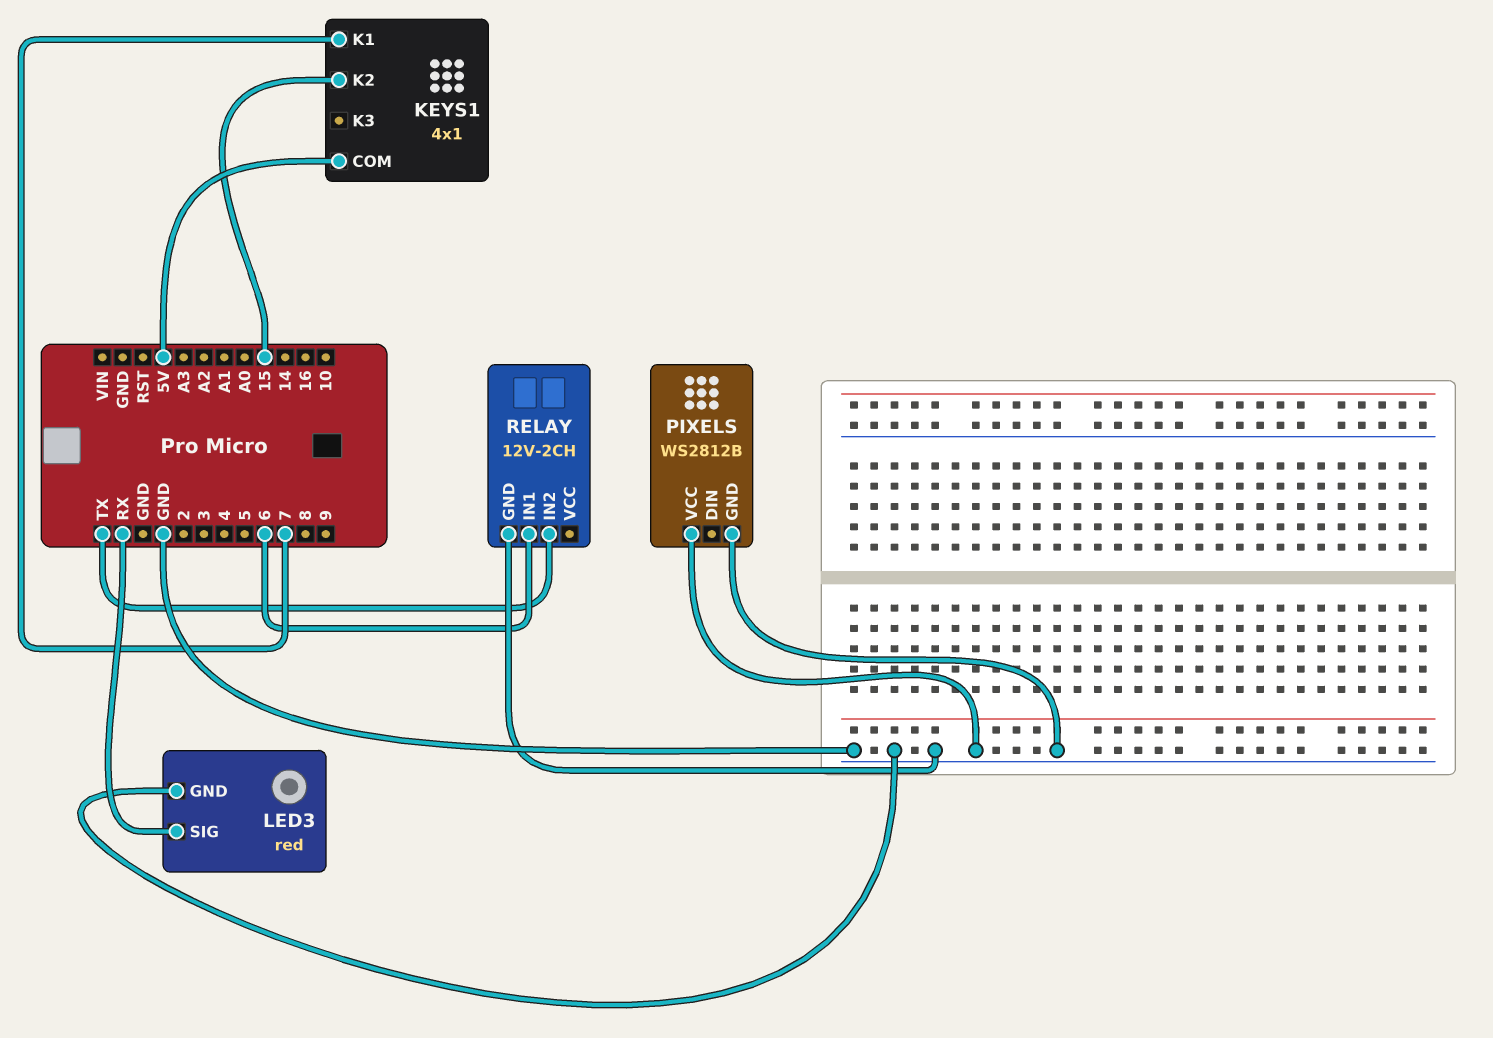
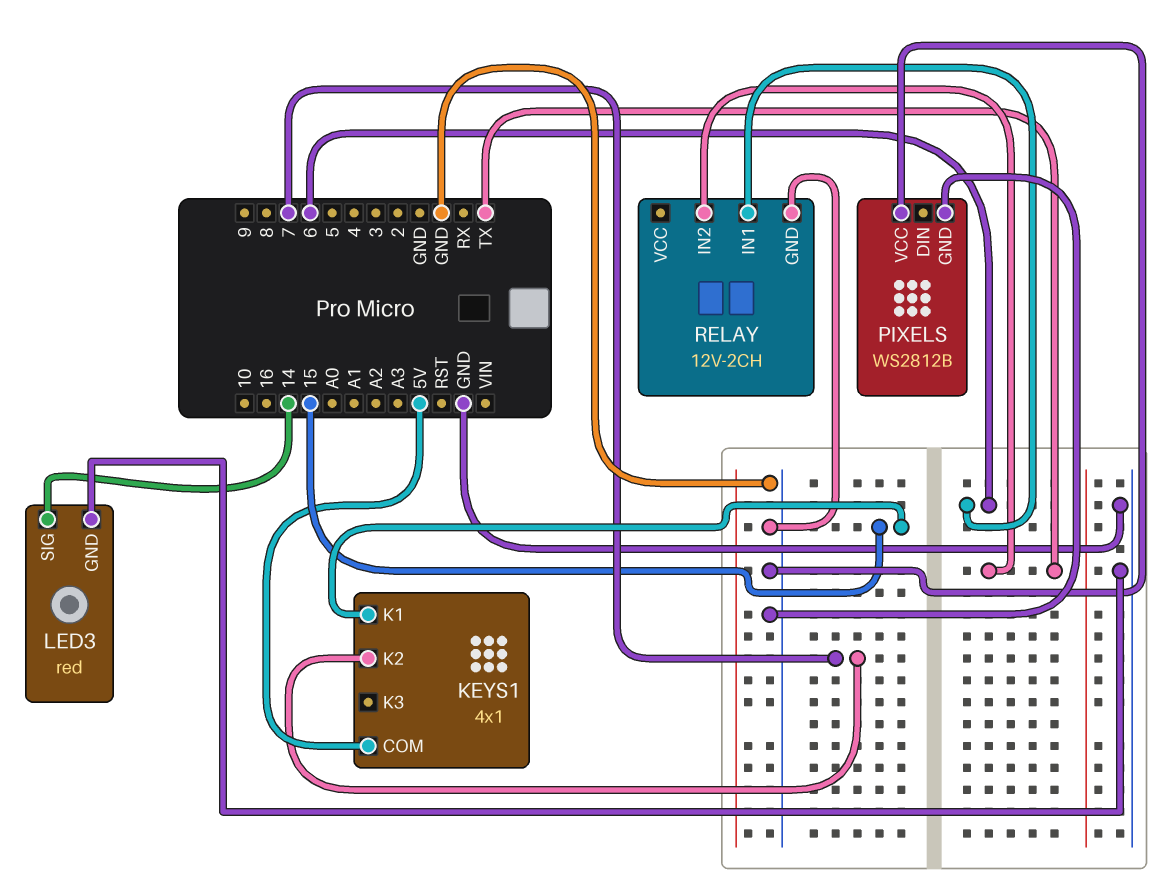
KEYS1 pin K1: 7 -> 15
KEYS1 pin K2: 15 -> 7
LED3 pin SIG: RX -> 14

